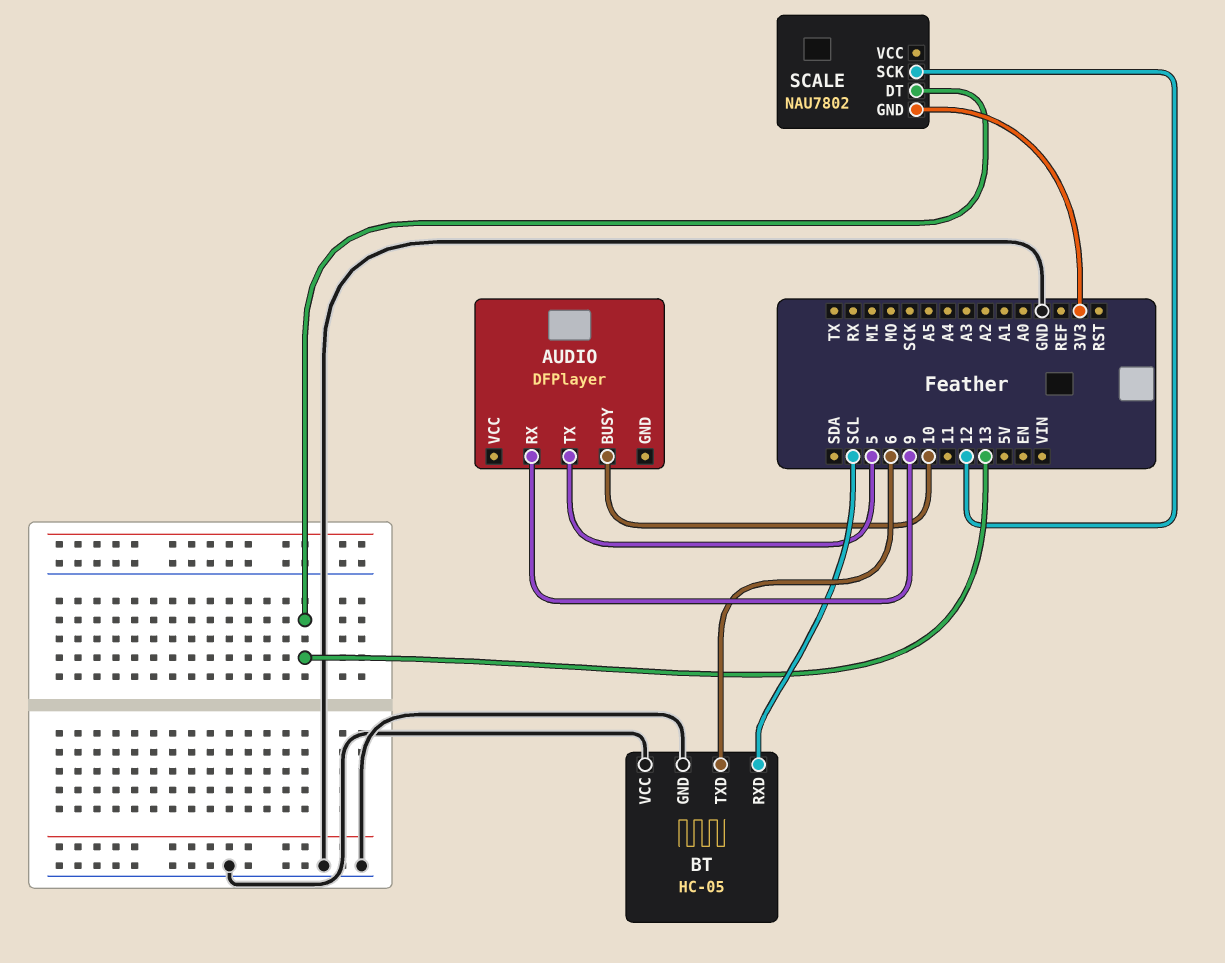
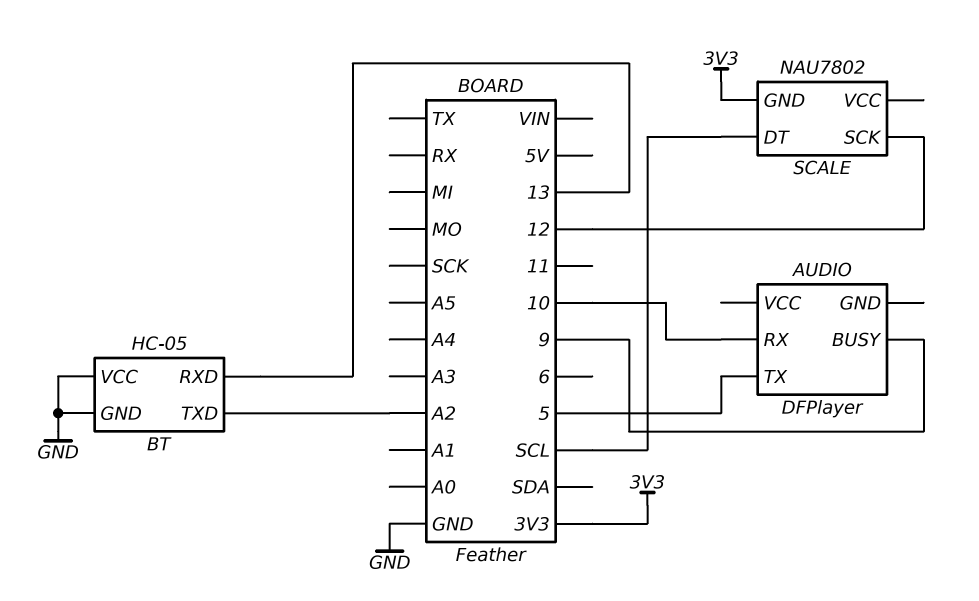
AUDIO pin BUSY: 10 -> 9
AUDIO pin RX: 9 -> 10
BT pin RXD: SCL -> 13
BT pin TXD: 6 -> A2
SCALE pin DT: 13 -> SCL

